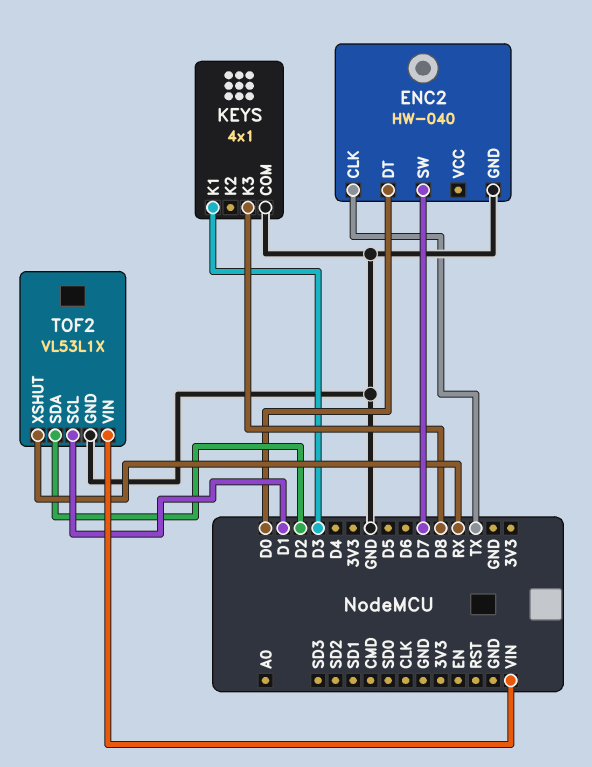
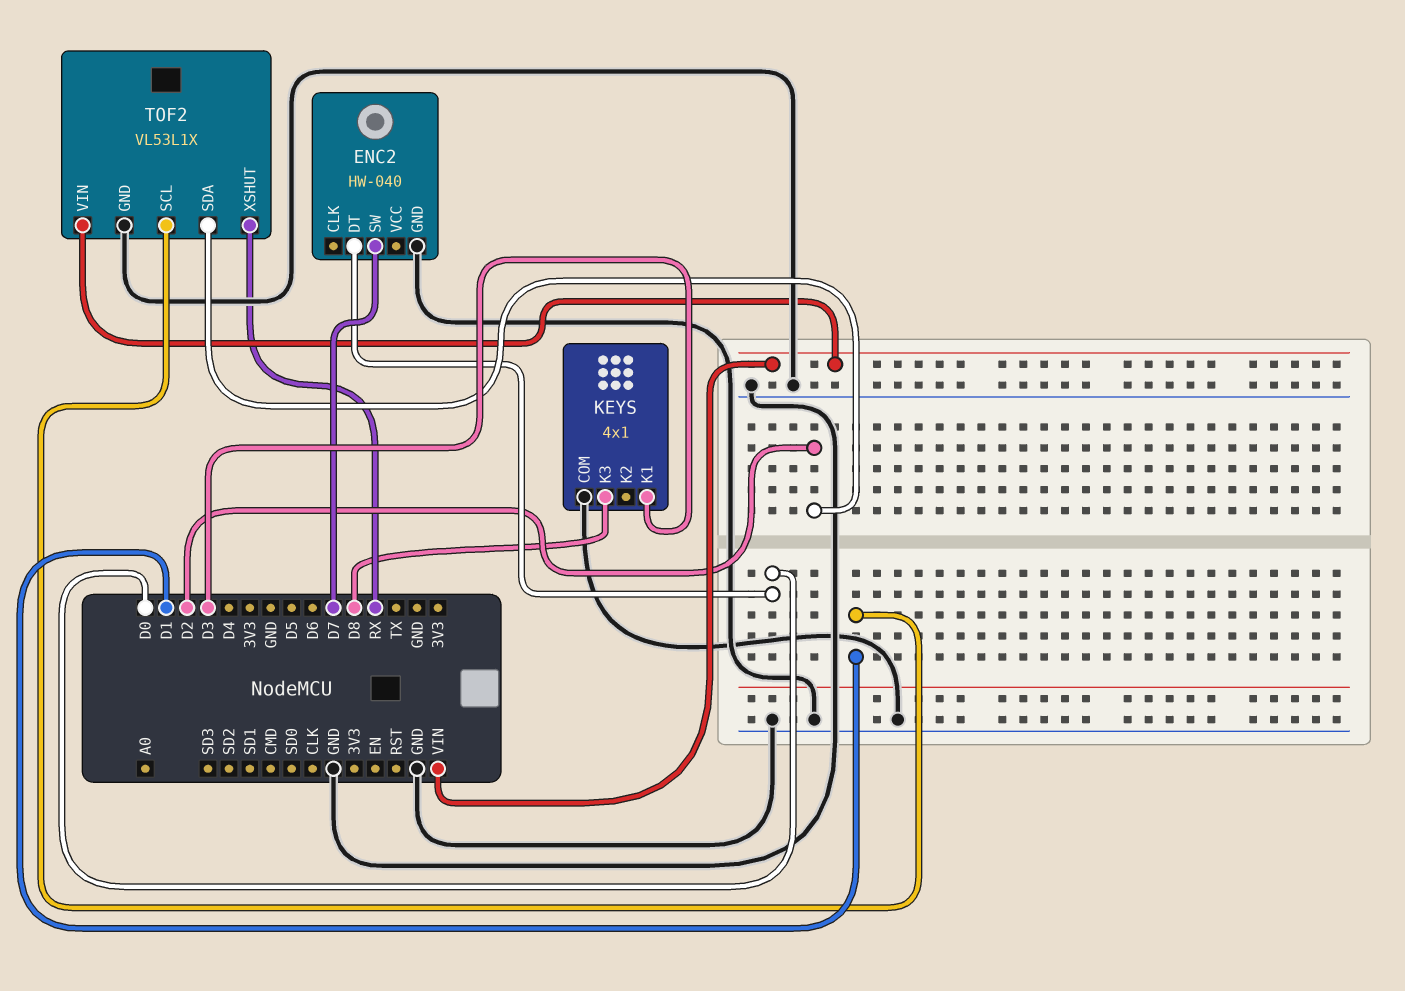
ENC2 pin CLK: TX -> none

